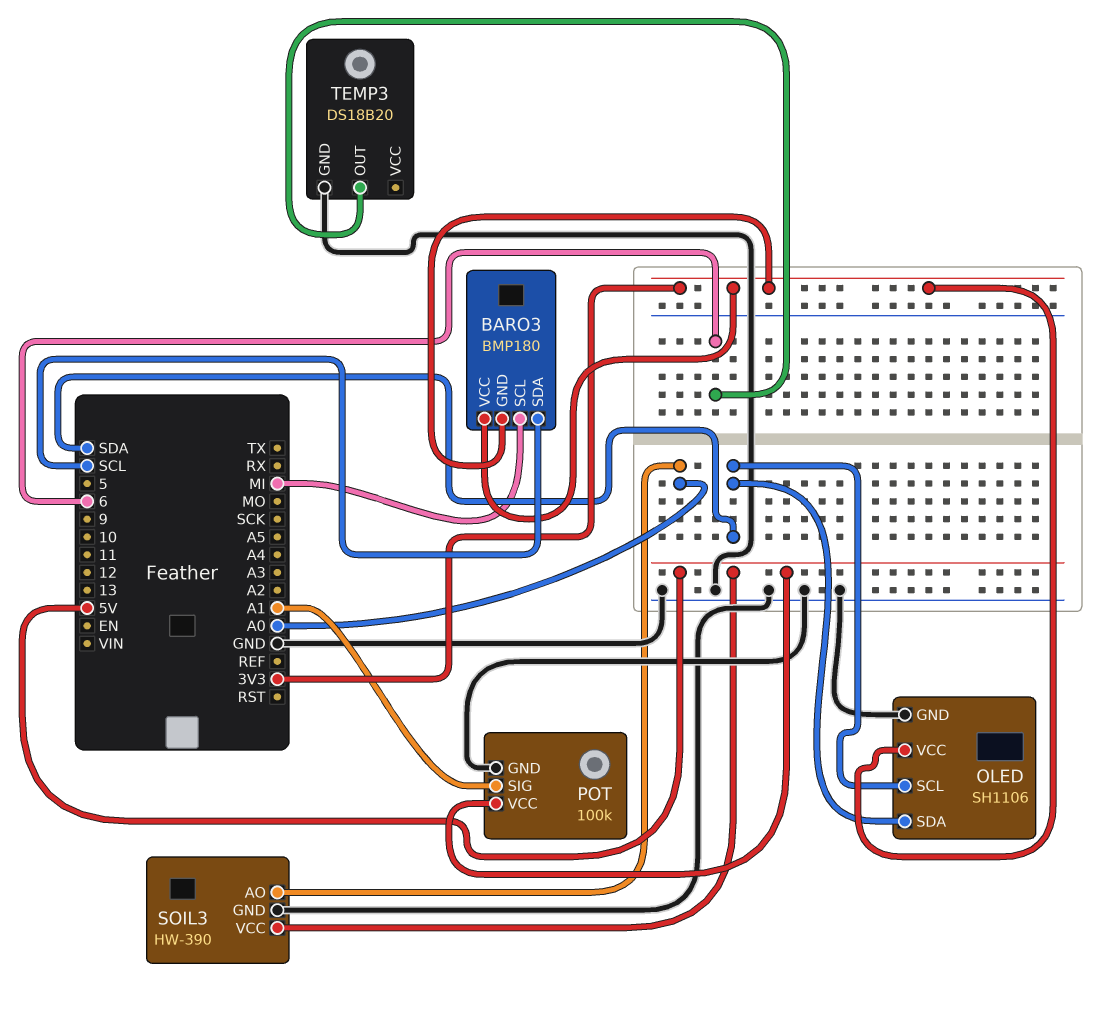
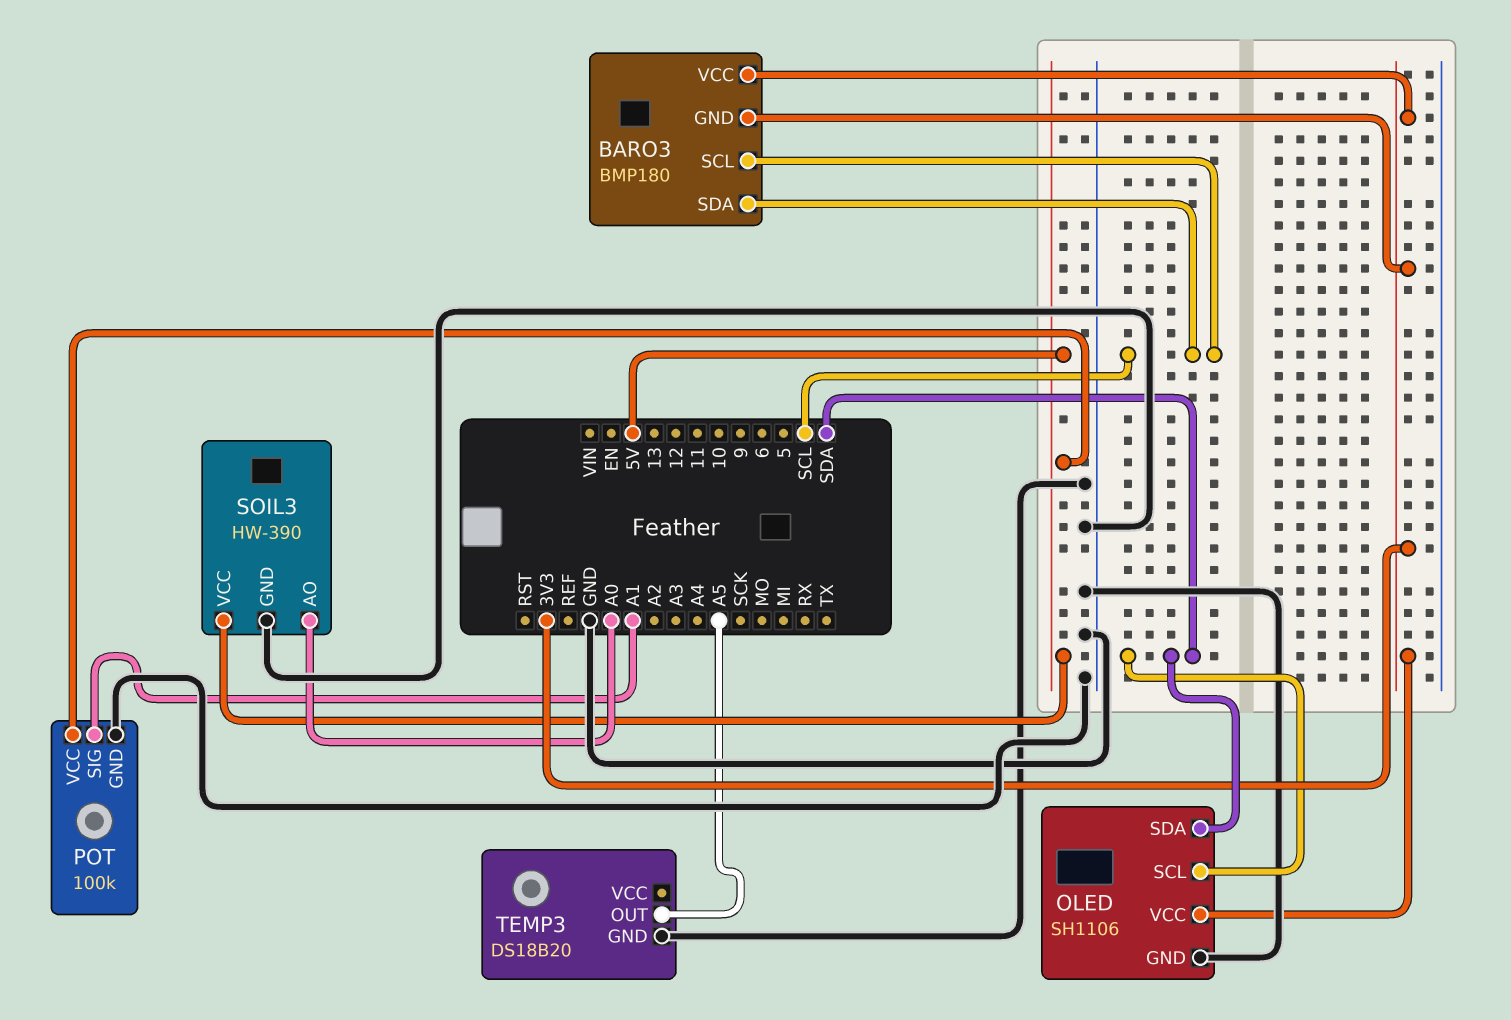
BARO3 pin SCL: MI -> SCL
TEMP3 pin OUT: 6 -> A5

